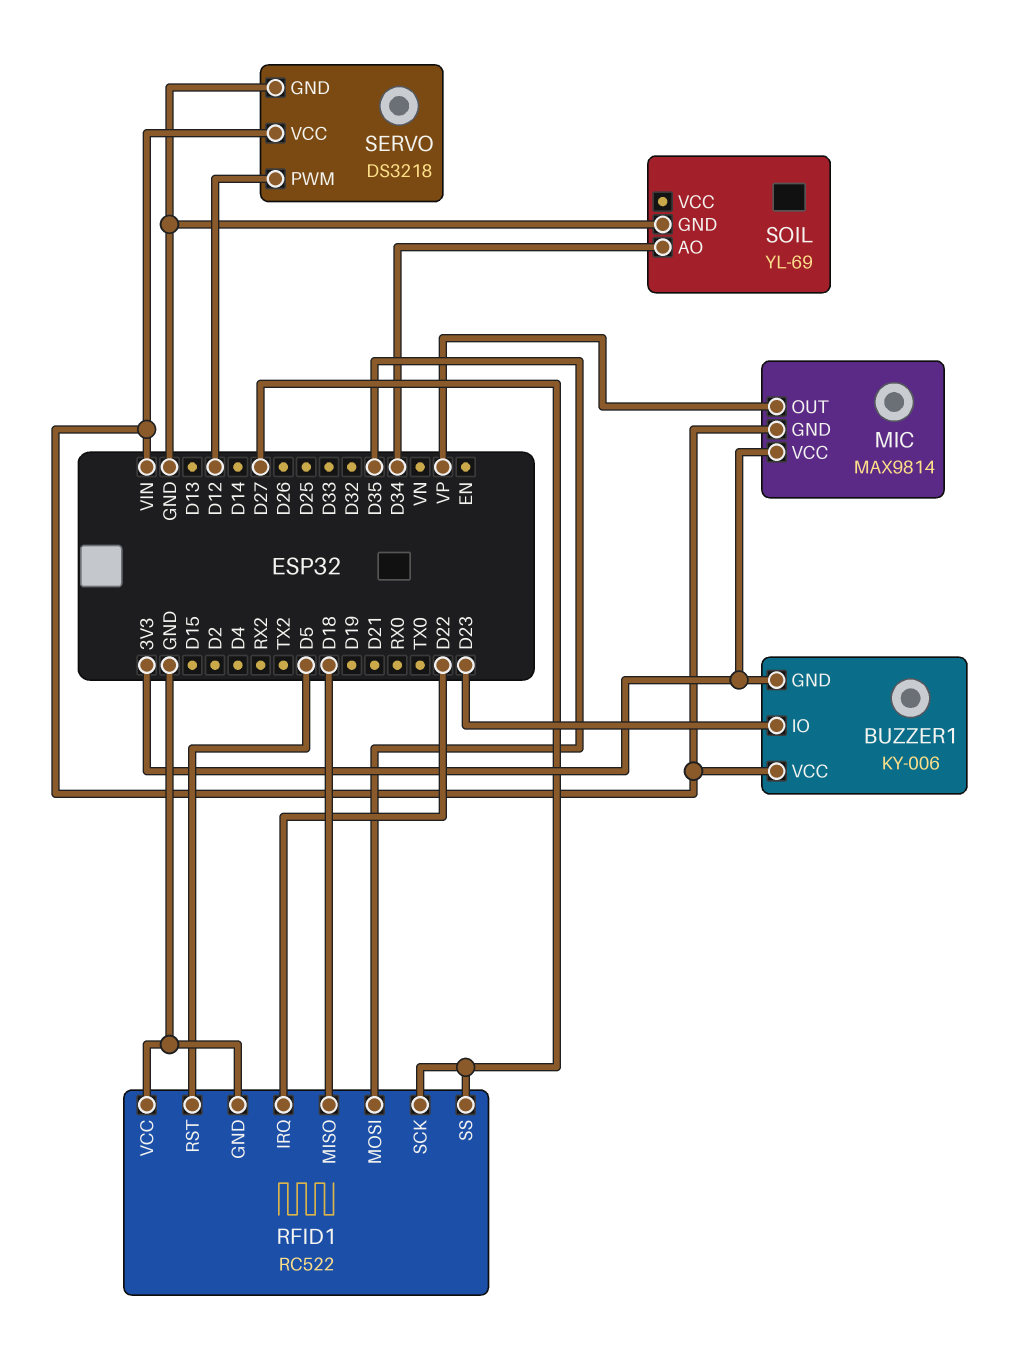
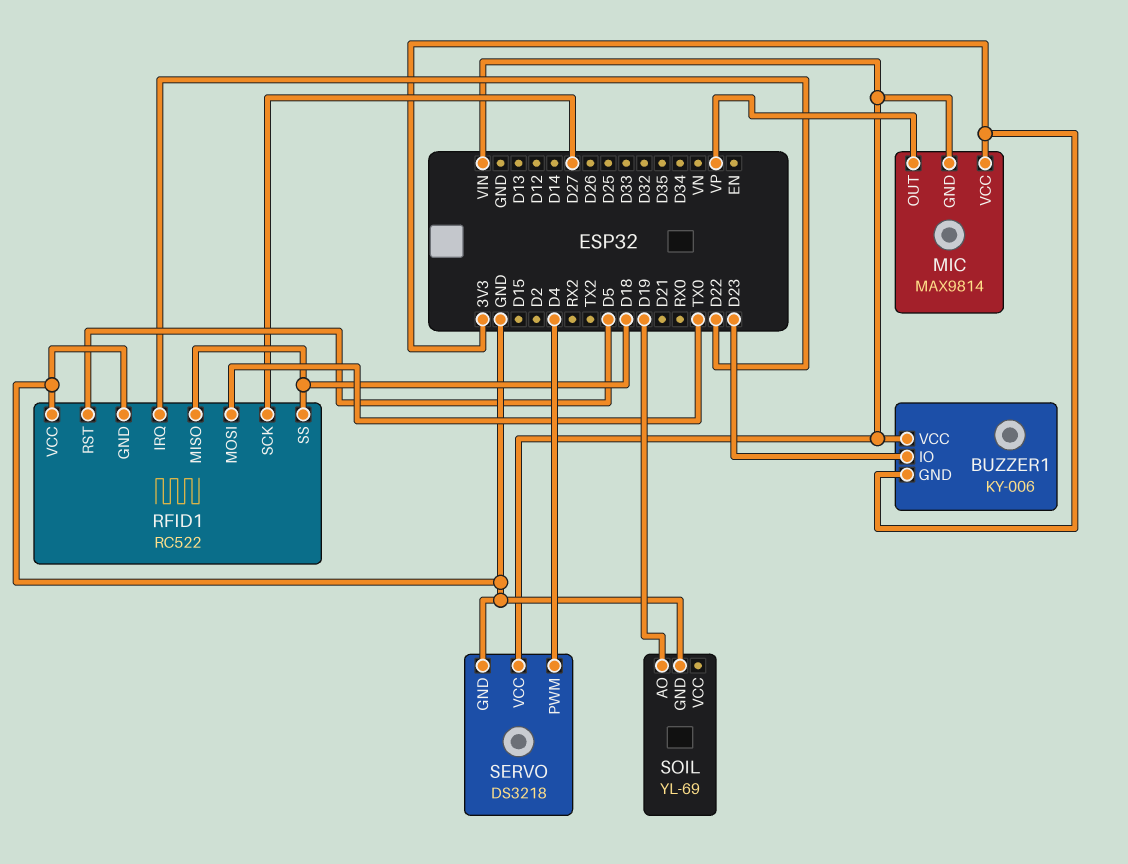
RFID1 pin MOSI: D35 -> TX0
RFID1 pin SS: D27 -> D18
SERVO pin PWM: D12 -> D4
SOIL pin AO: D34 -> D19

